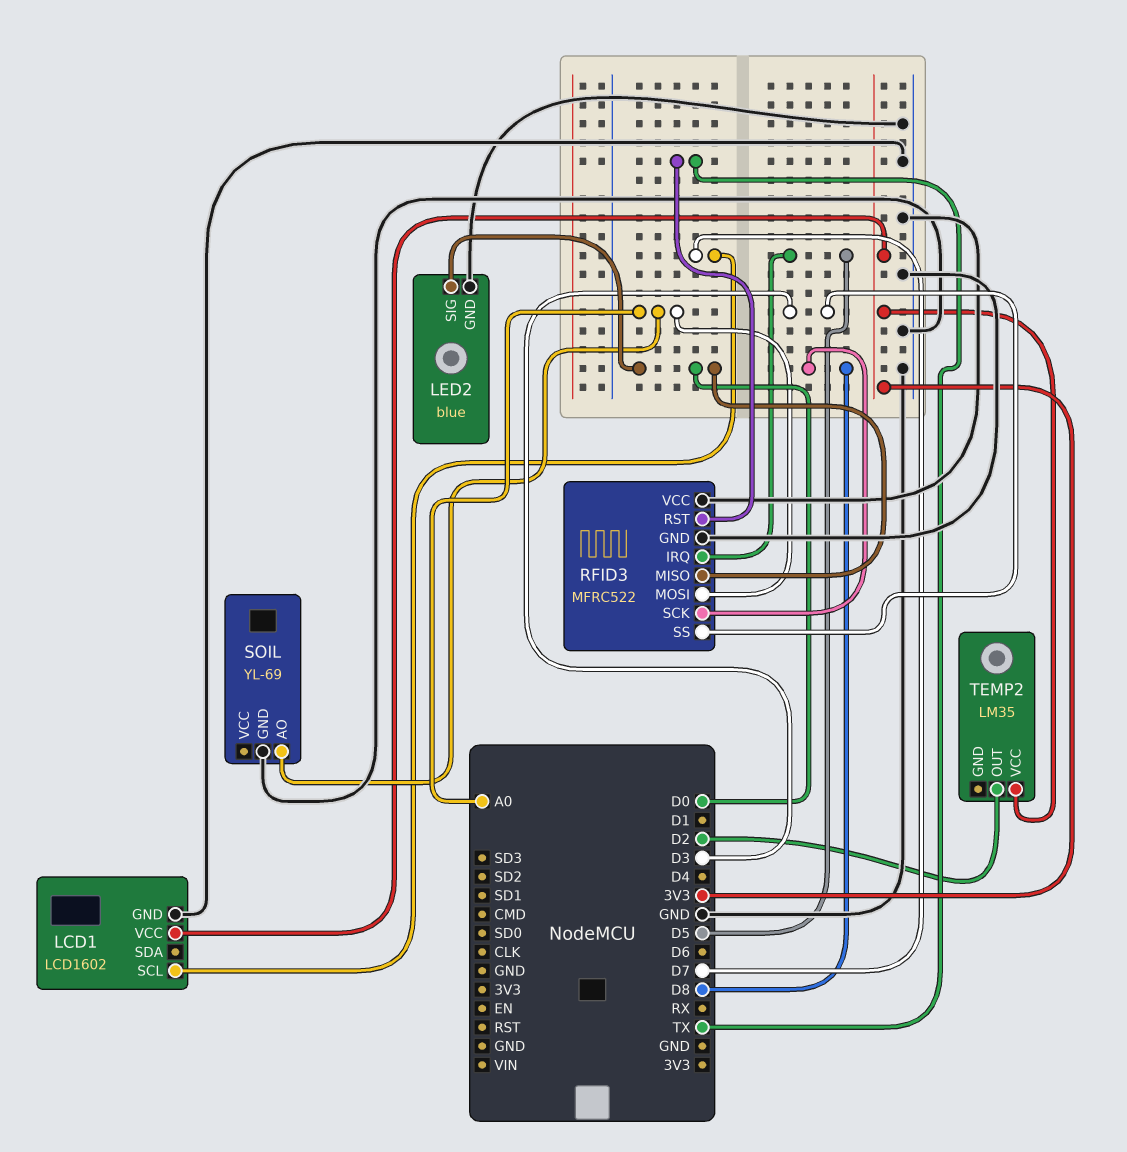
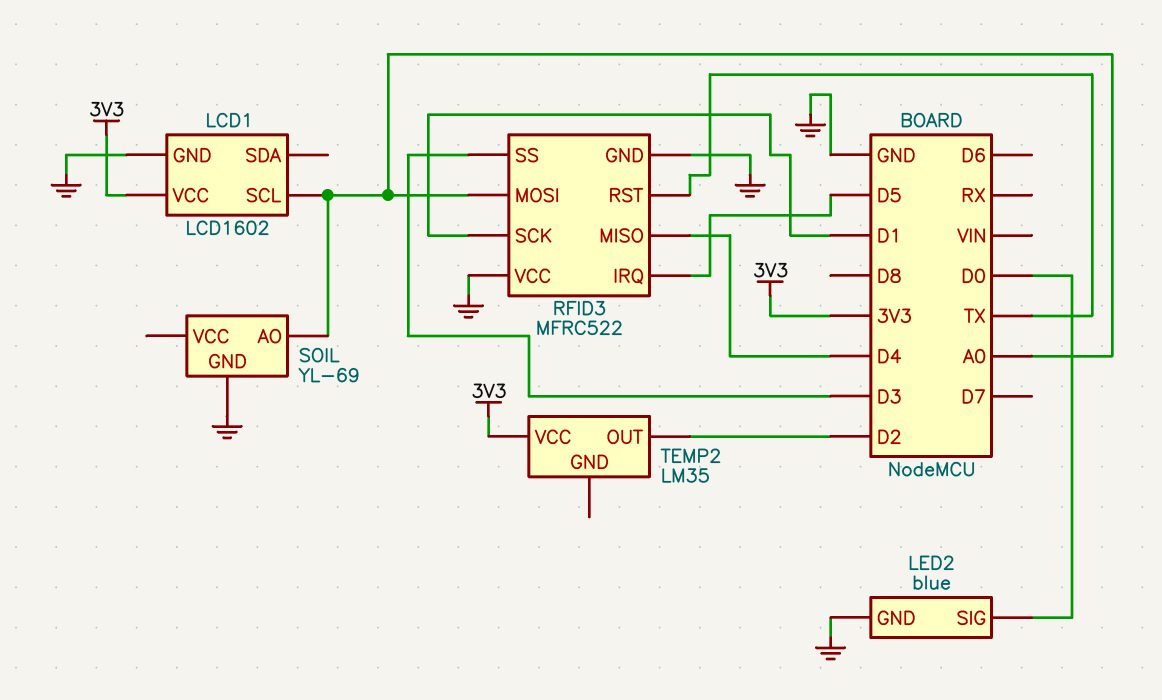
LCD1 pin SCL: D7 -> A0
RFID3 pin MISO: D0 -> D4
RFID3 pin SCK: D8 -> D1

